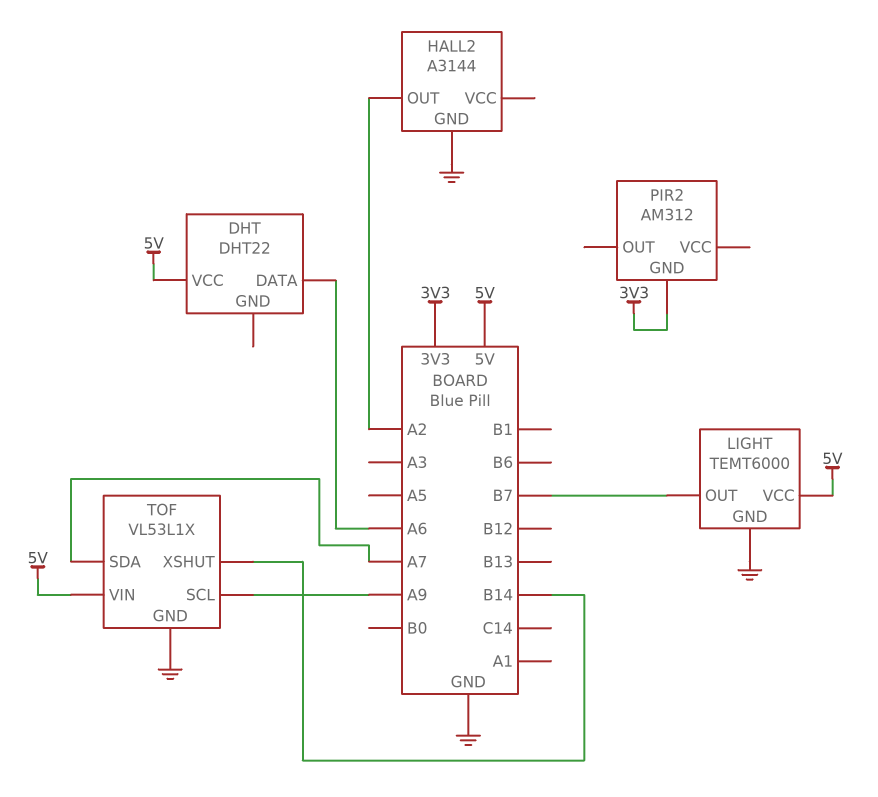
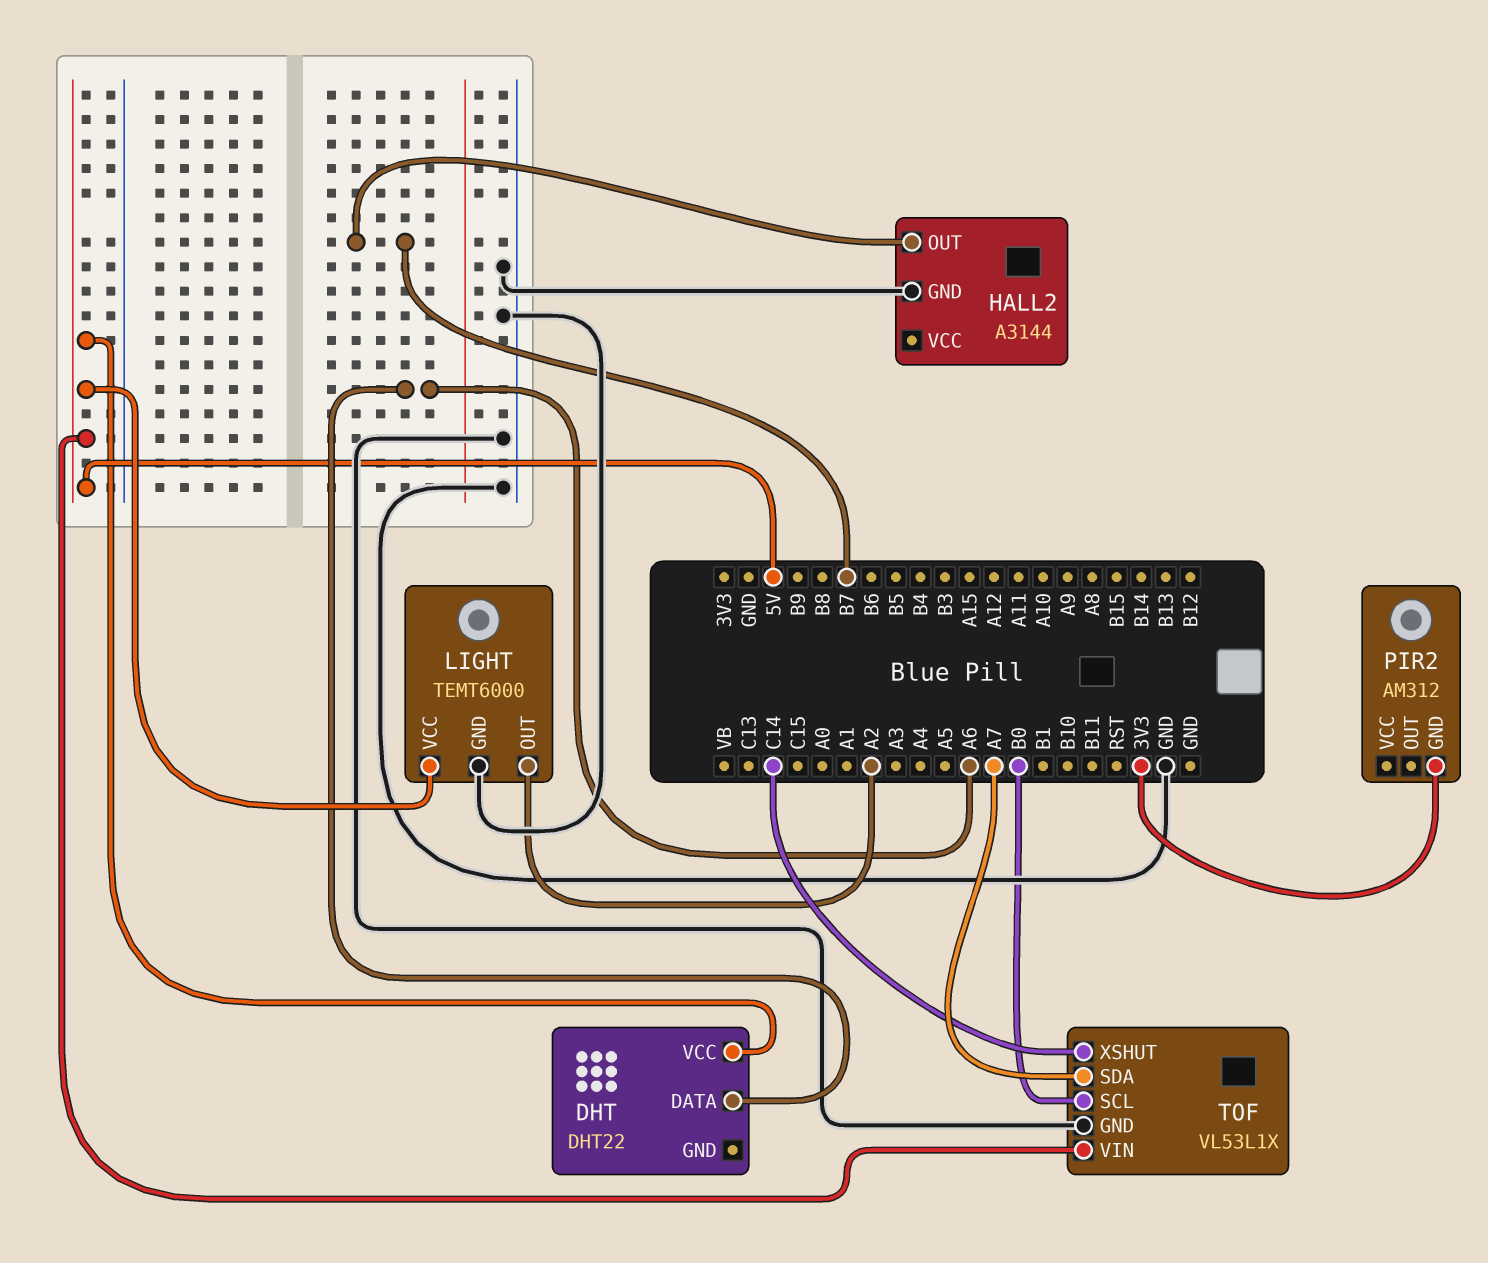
HALL2 pin OUT: A2 -> B7
LIGHT pin OUT: B7 -> A2
TOF pin SCL: A9 -> B0
TOF pin XSHUT: B14 -> C14

